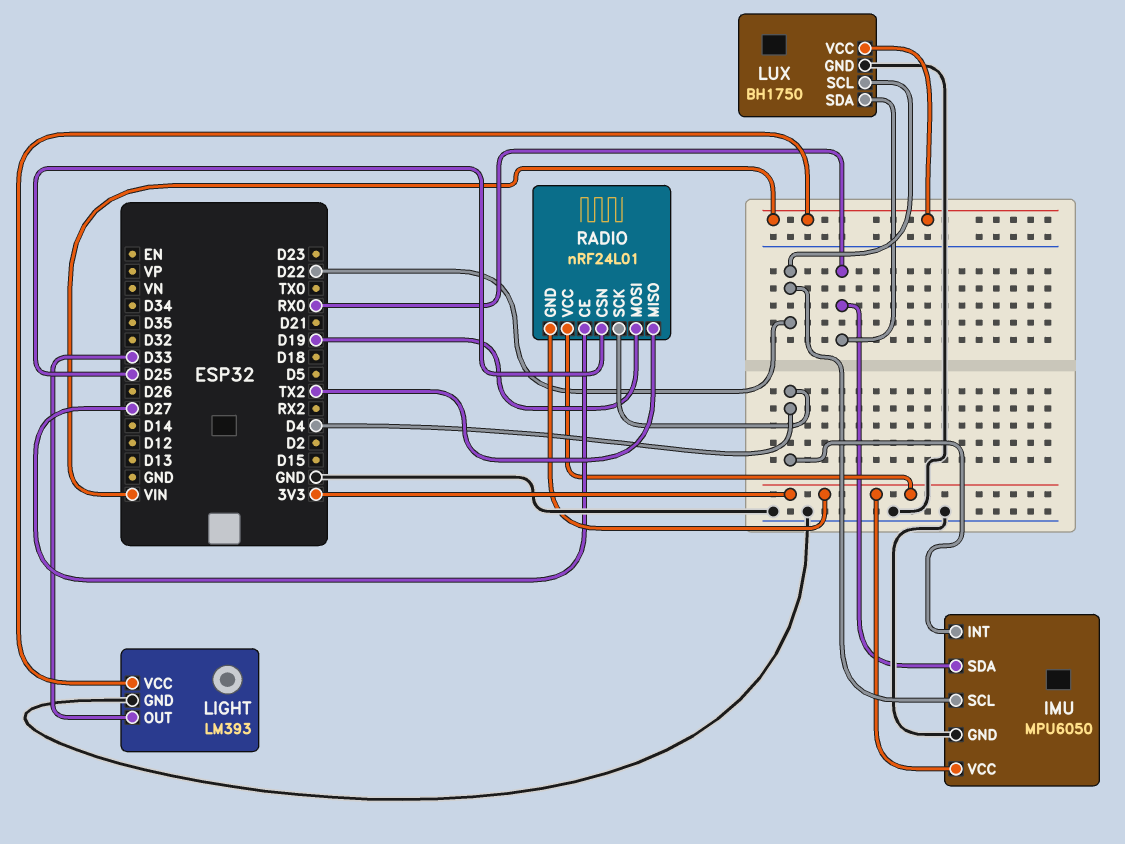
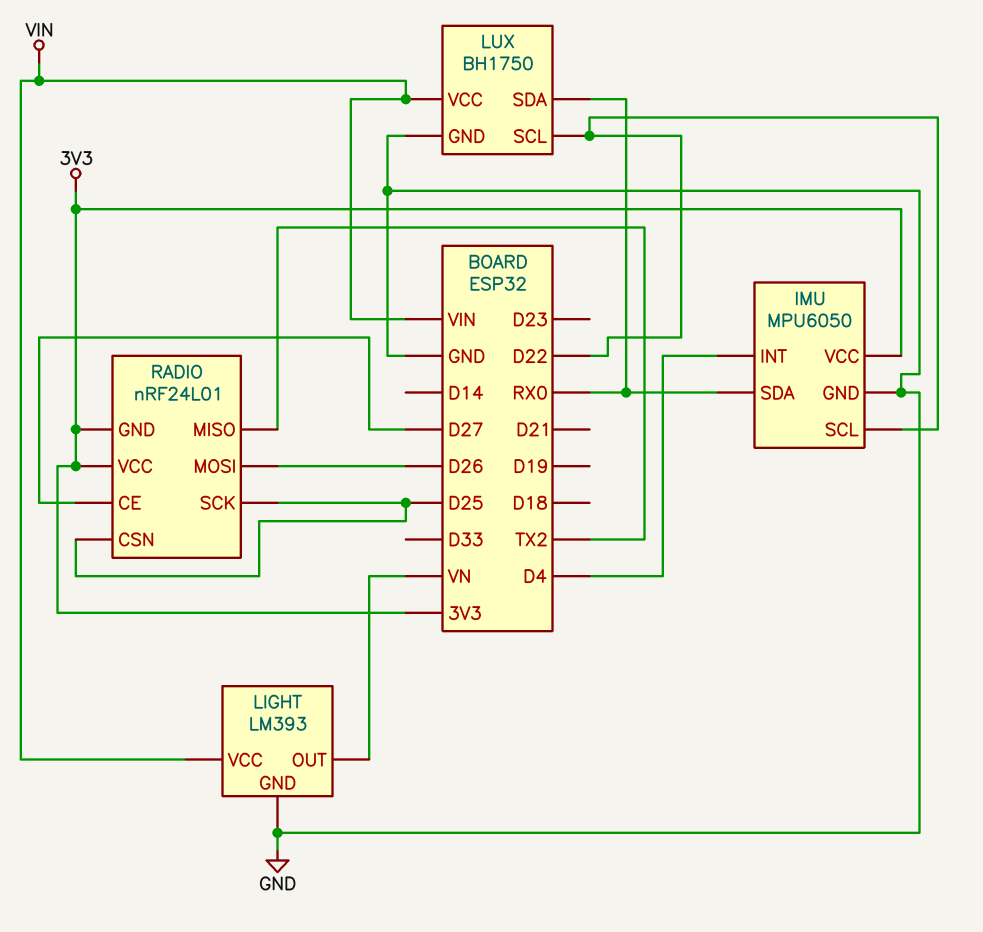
LIGHT pin OUT: D33 -> VN
RADIO pin MOSI: D19 -> D26
RADIO pin SCK: D4 -> D25

